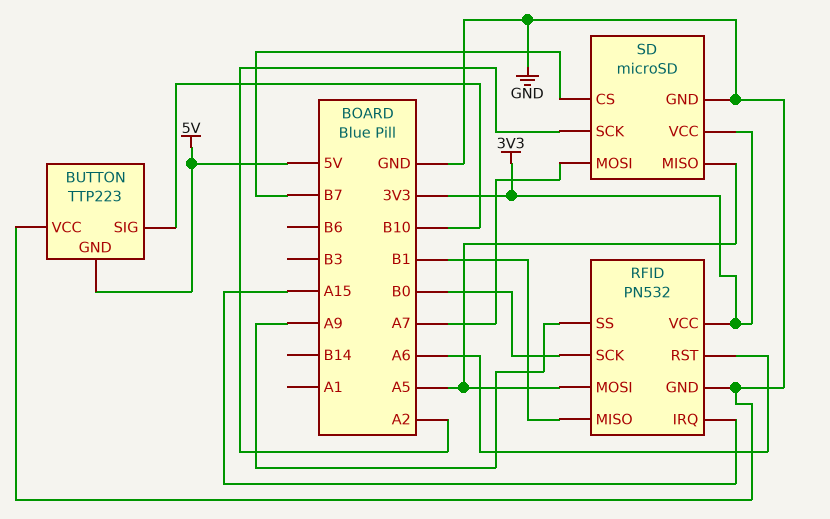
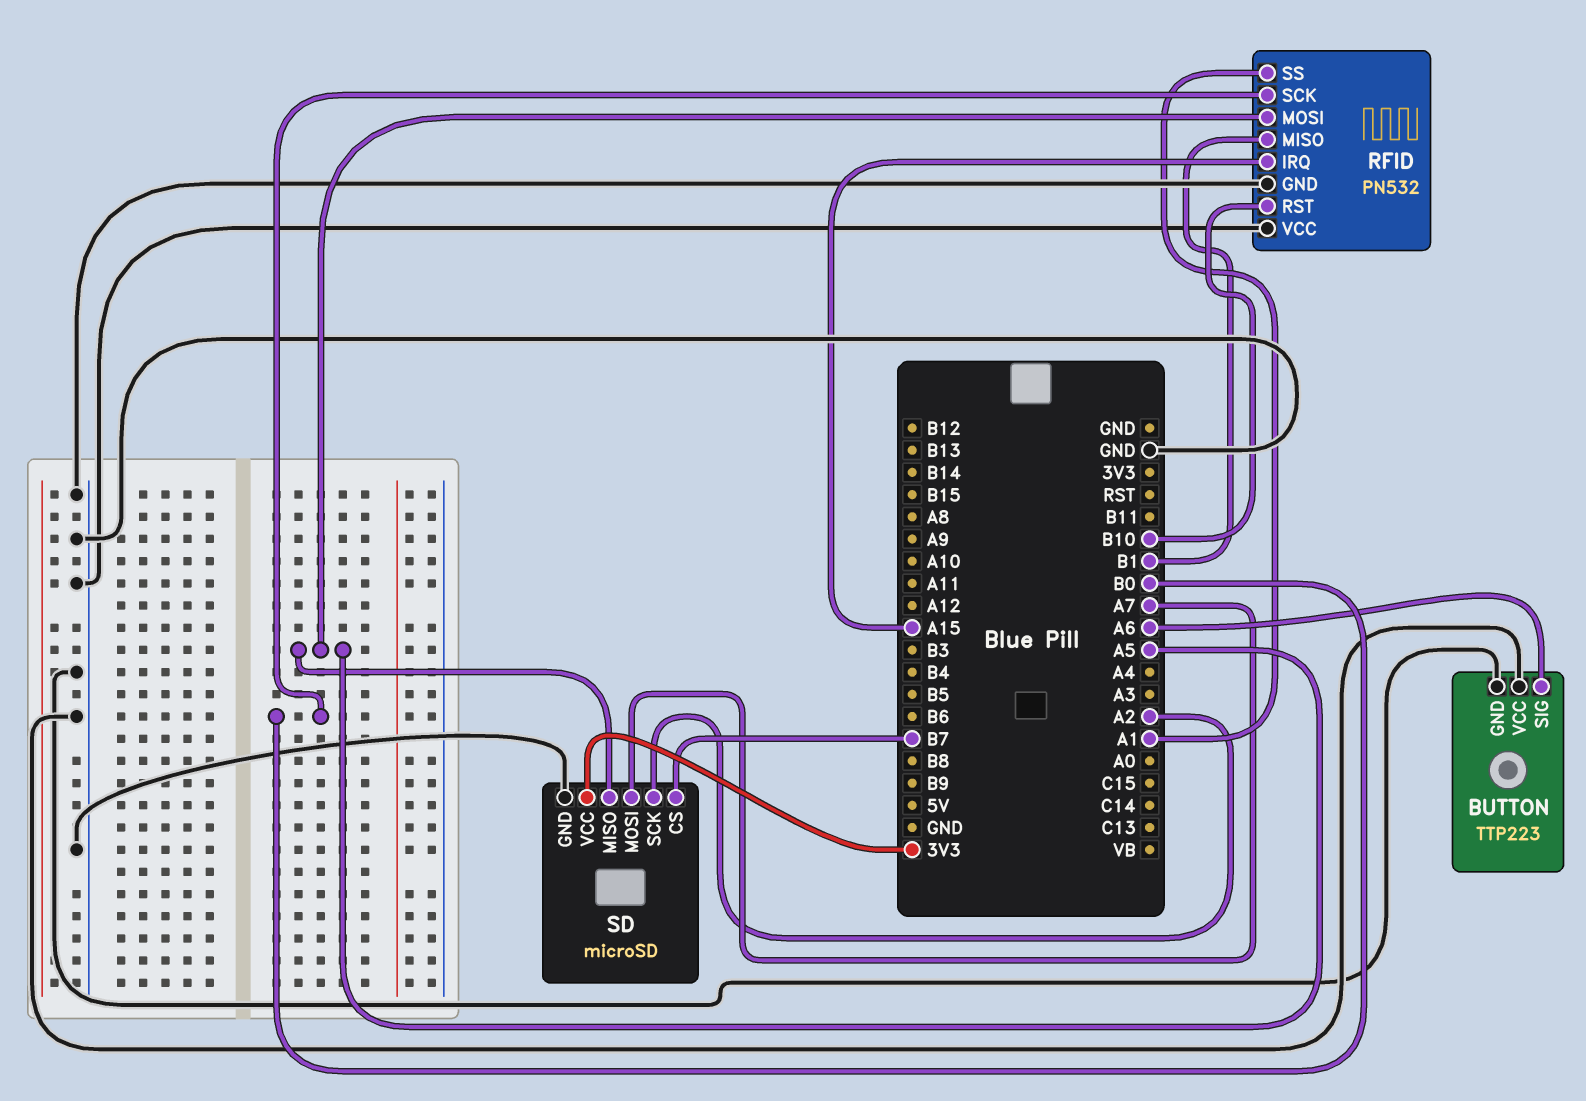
BUTTON pin GND: 5V -> GND
BUTTON pin SIG: B10 -> A6
RFID pin RST: A6 -> B10
RFID pin SS: A9 -> A1
RFID pin VCC: 3V3 -> GND

